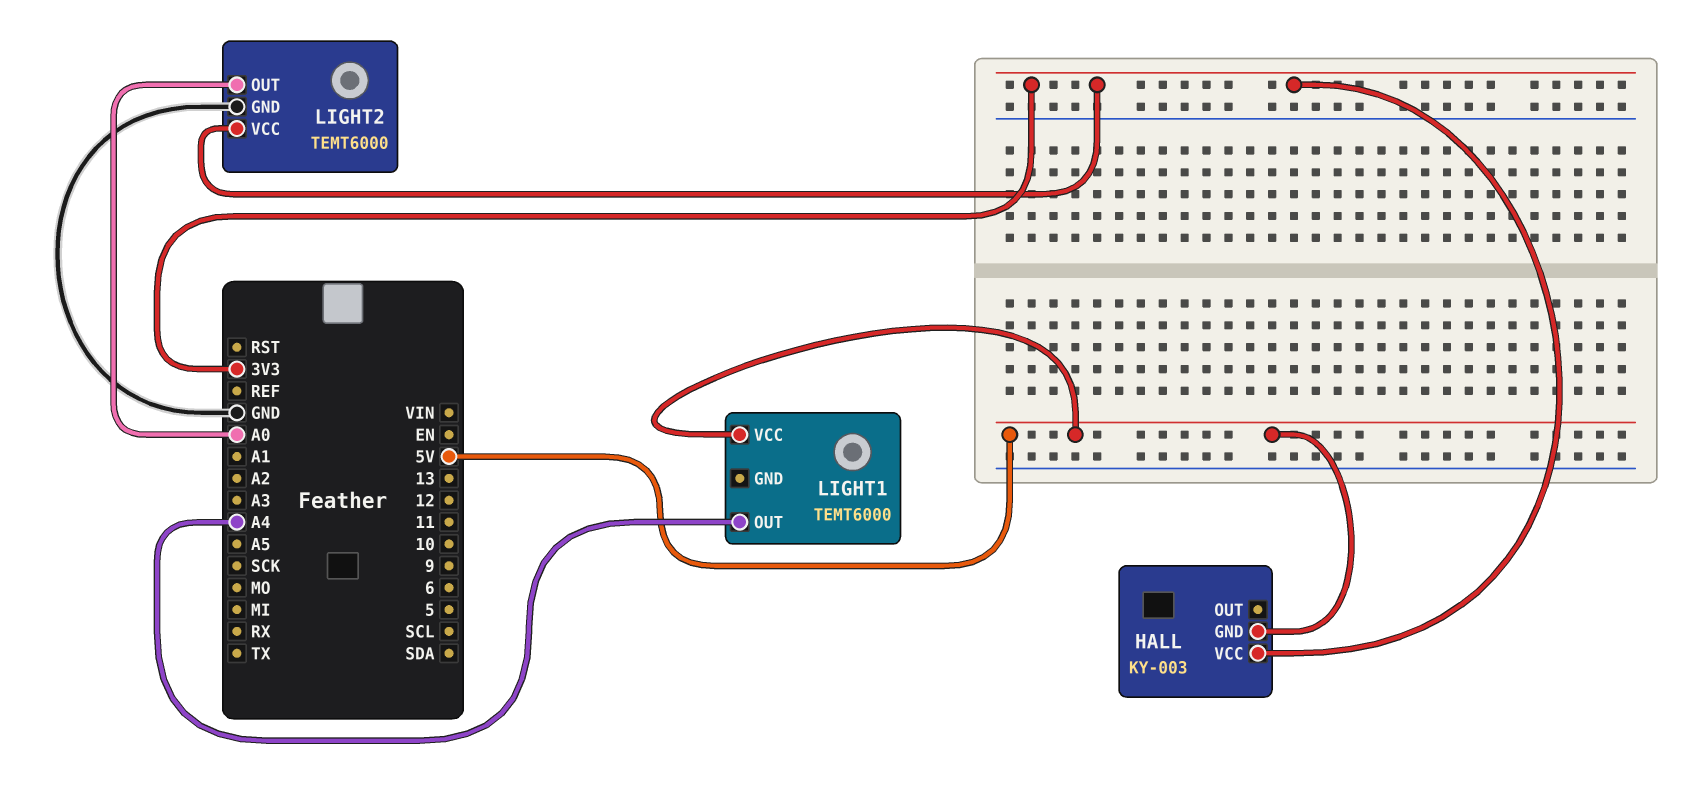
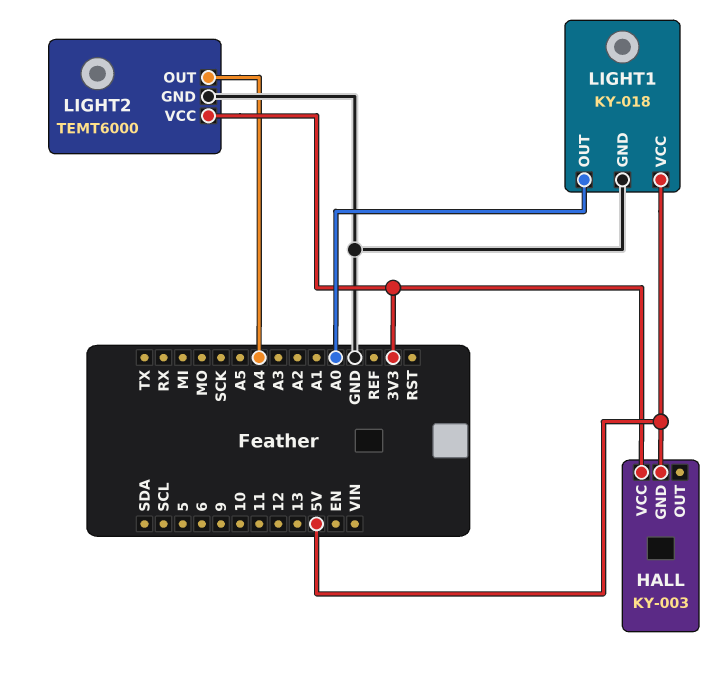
LIGHT1: TEMT6000 -> KY-018
LIGHT1 pin GND: none -> GND
LIGHT1 pin OUT: A4 -> A0
LIGHT2 pin OUT: A0 -> A4

